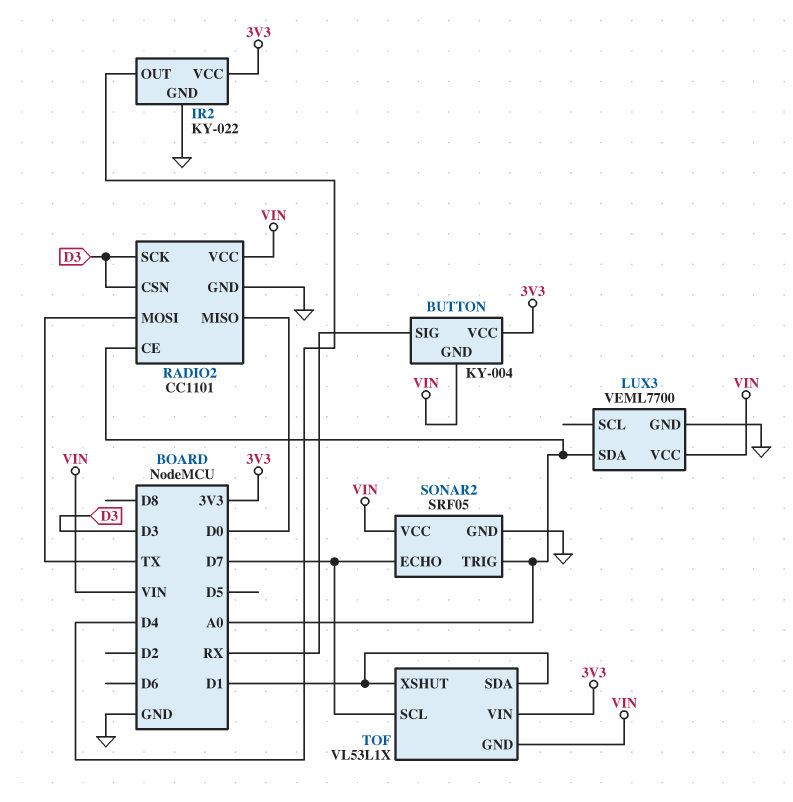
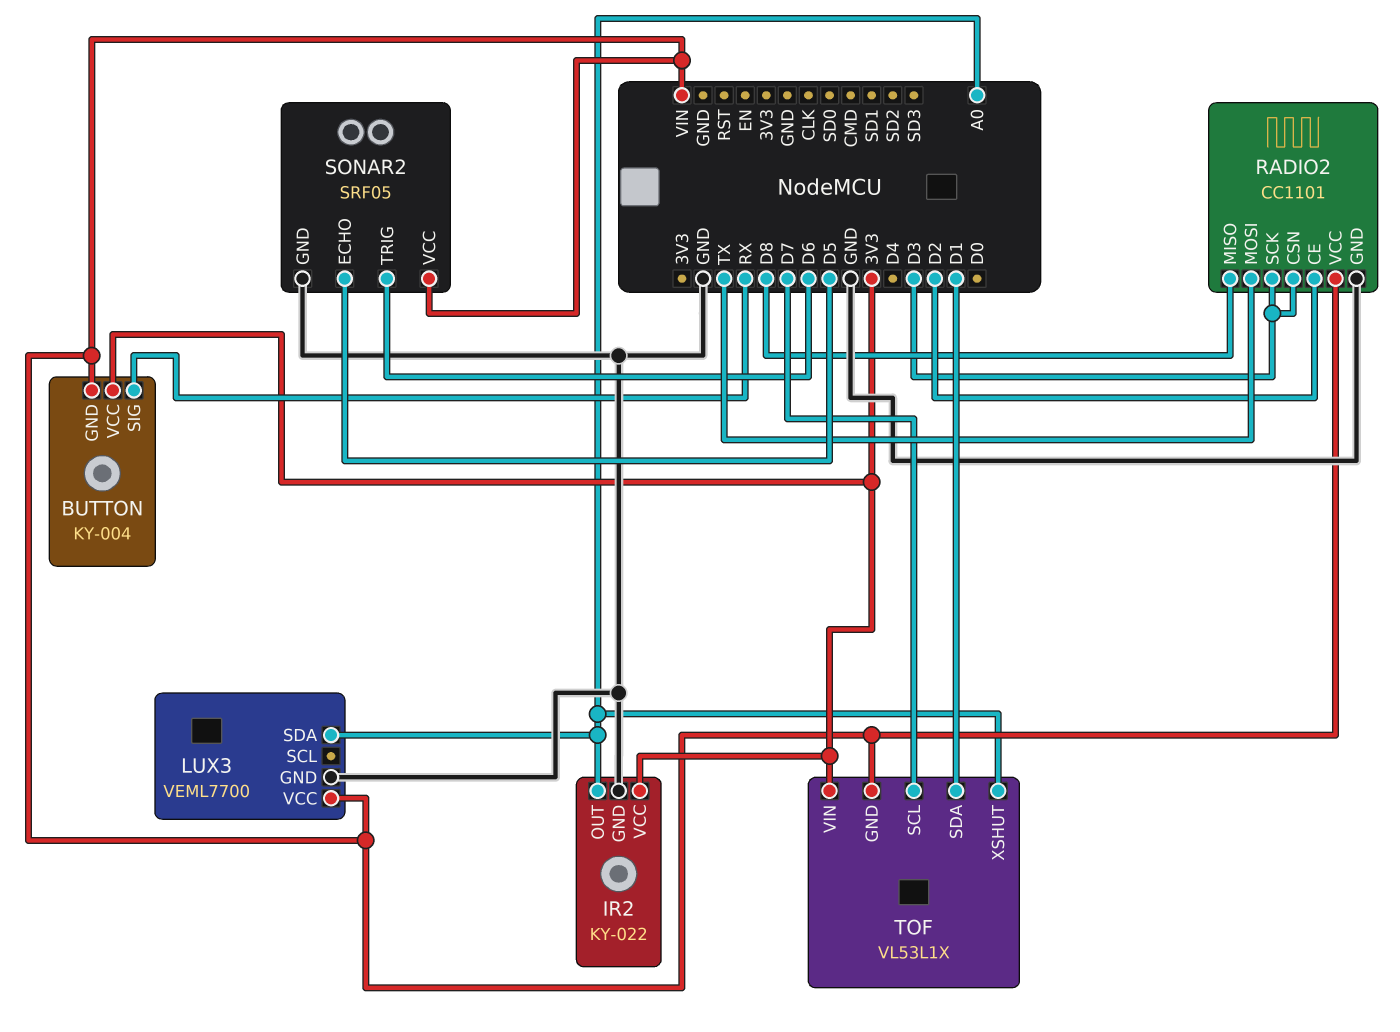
IR2 pin OUT: D4 -> A0
RADIO2 pin CE: A0 -> D2
RADIO2 pin MISO: D0 -> D8
SONAR2 pin ECHO: D7 -> D5
SONAR2 pin TRIG: A0 -> D6
TOF pin XSHUT: D1 -> A0

